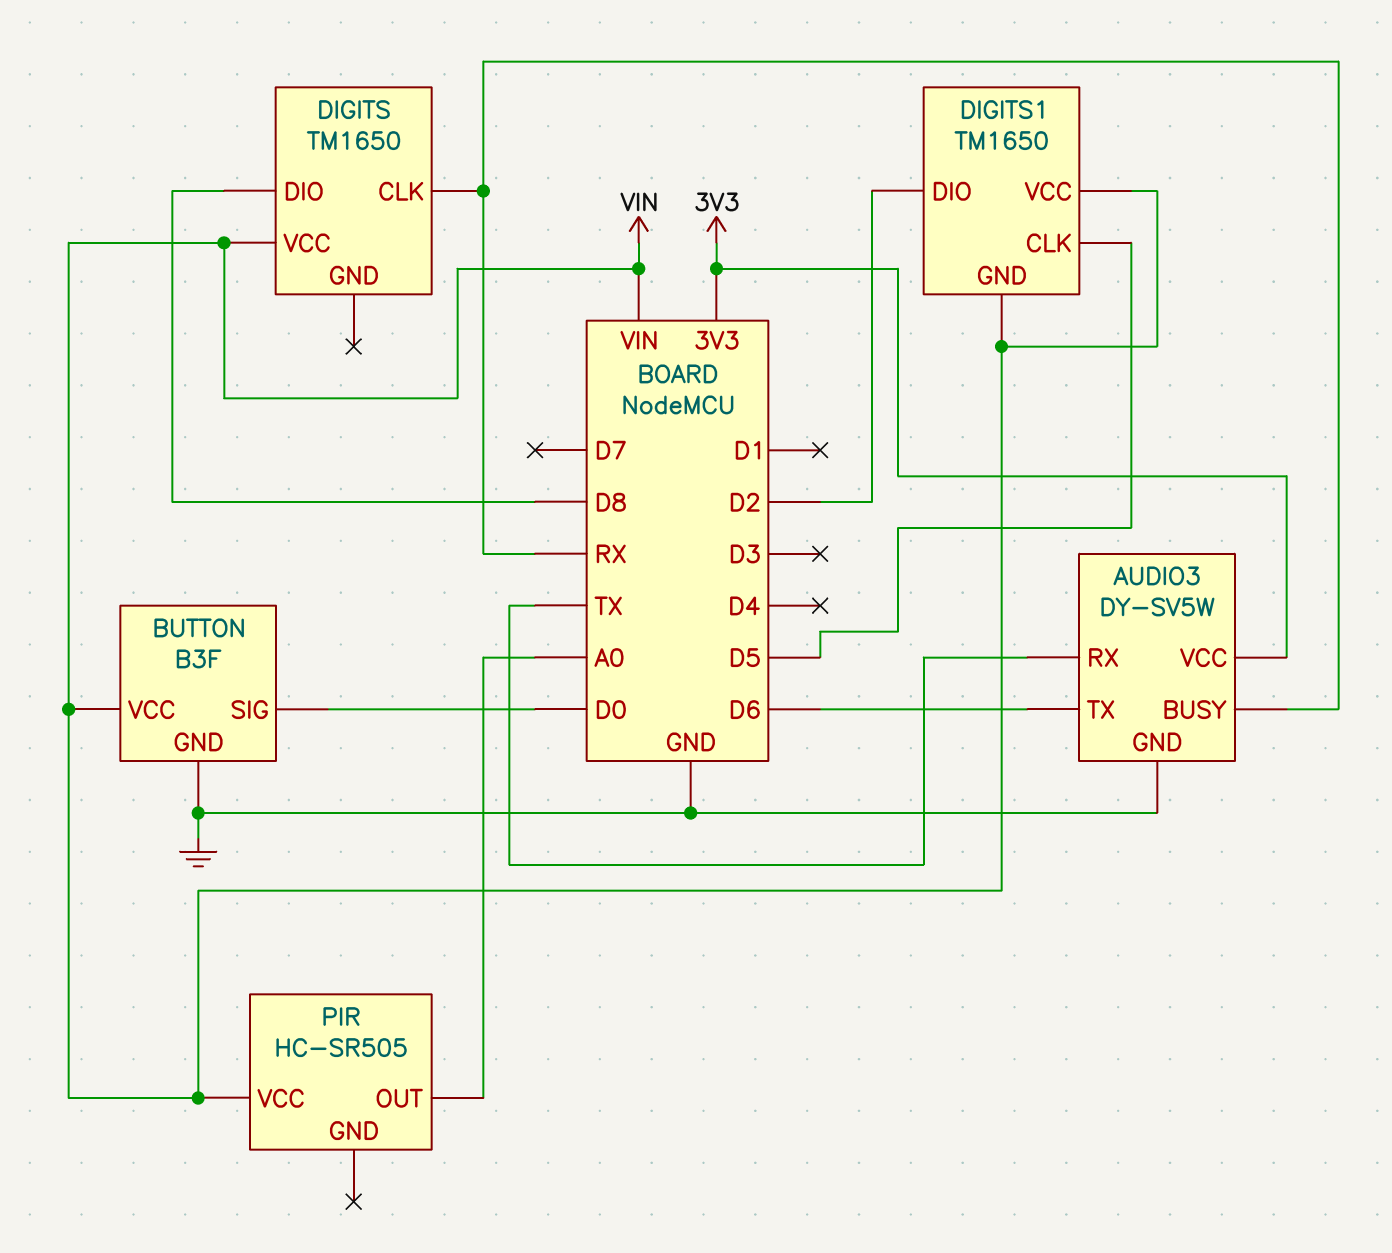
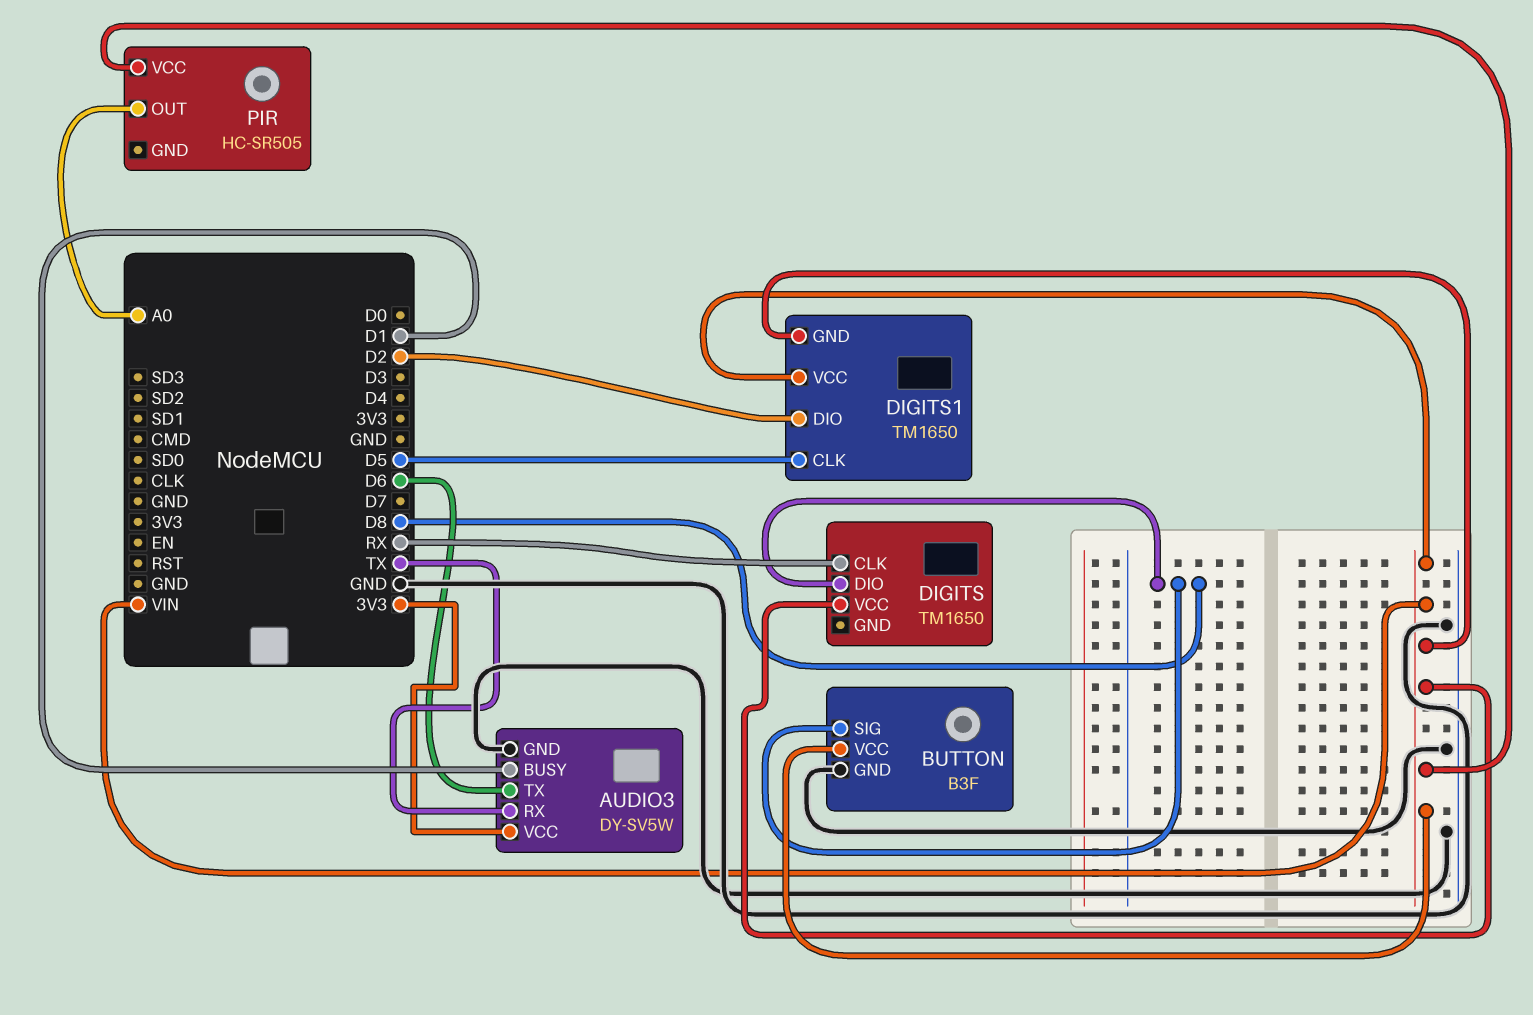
AUDIO3 pin BUSY: RX -> D1
BUTTON pin SIG: D0 -> D8

